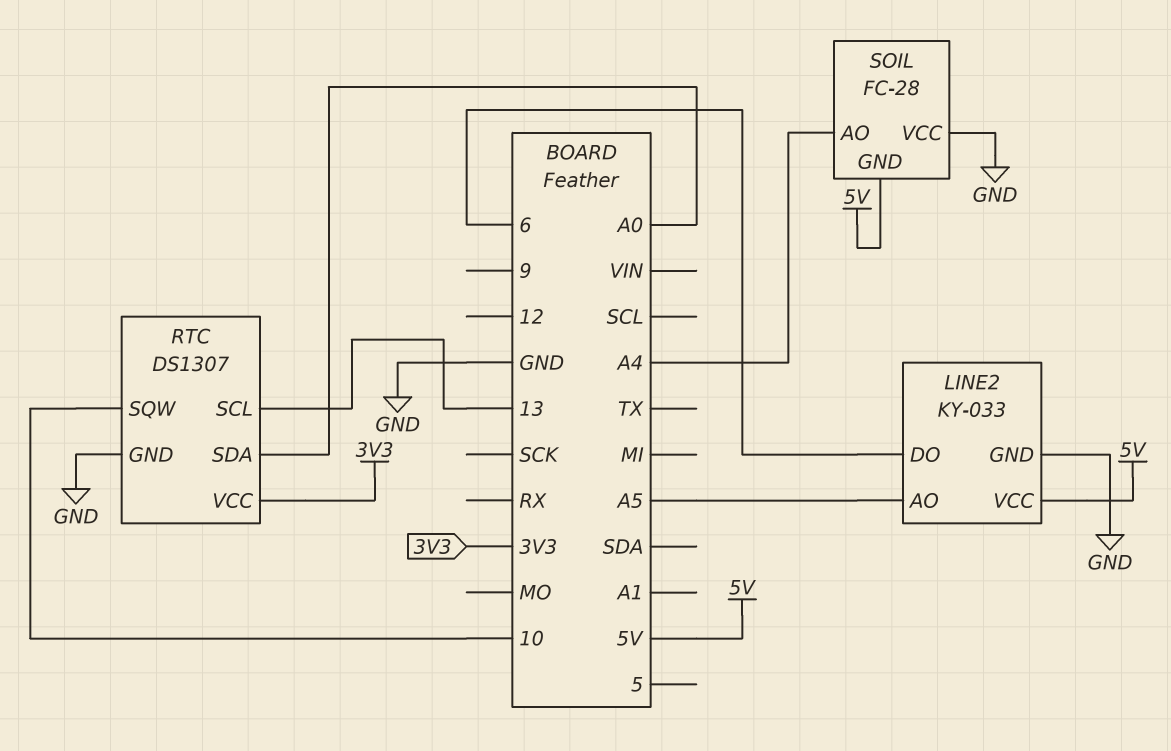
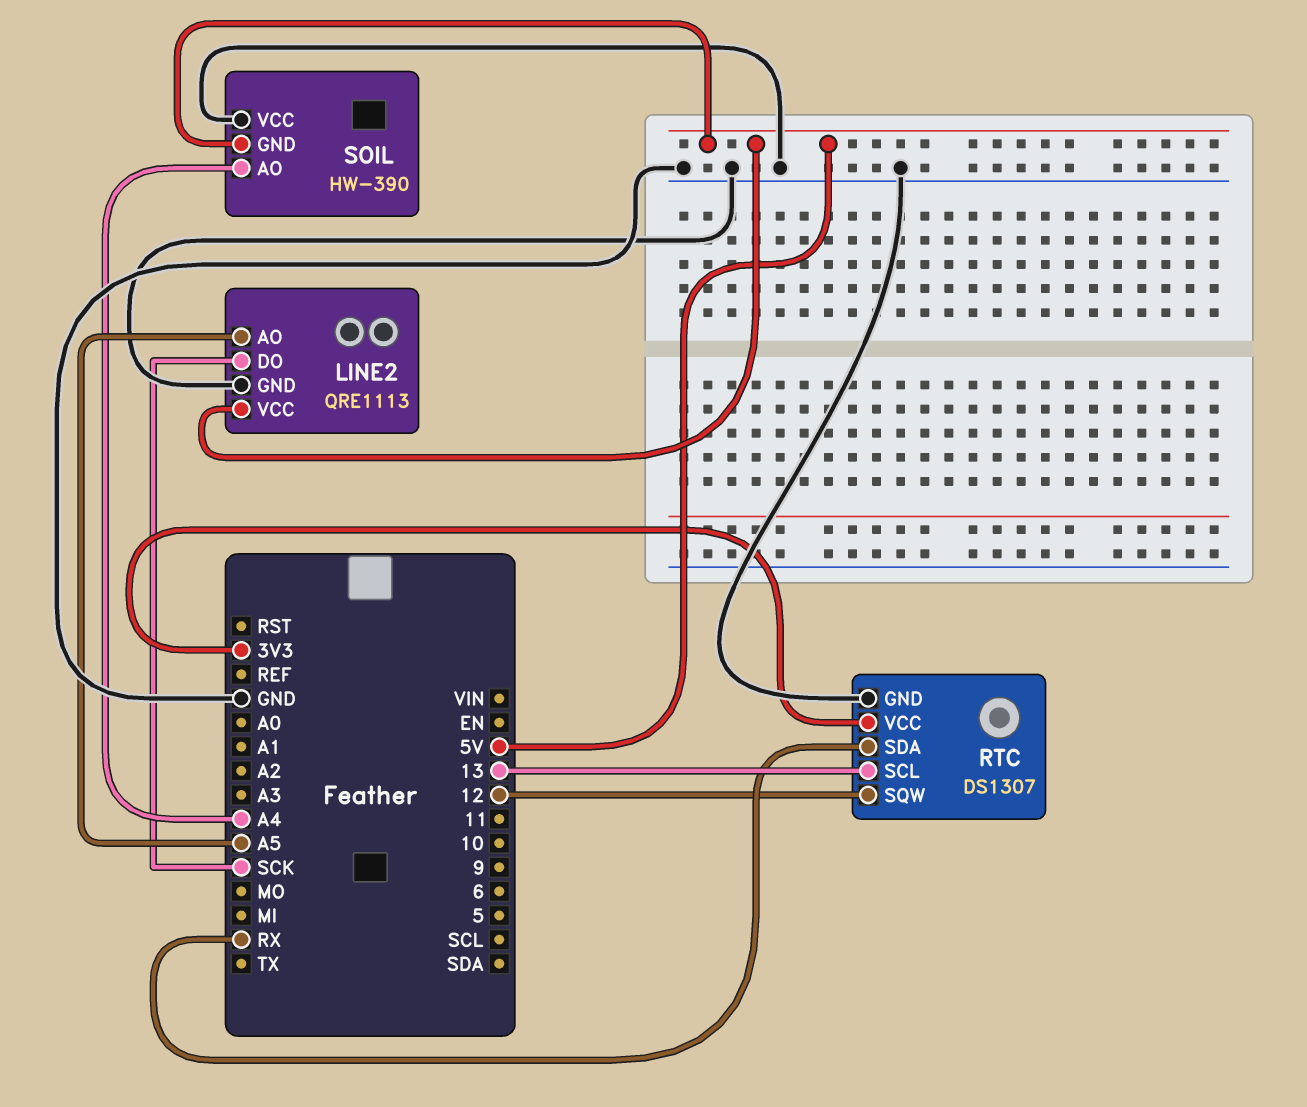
LINE2: KY-033 -> QRE1113
LINE2 pin DO: 6 -> SCK
RTC pin SDA: A0 -> RX
RTC pin SQW: 10 -> 12
SOIL: FC-28 -> HW-390

